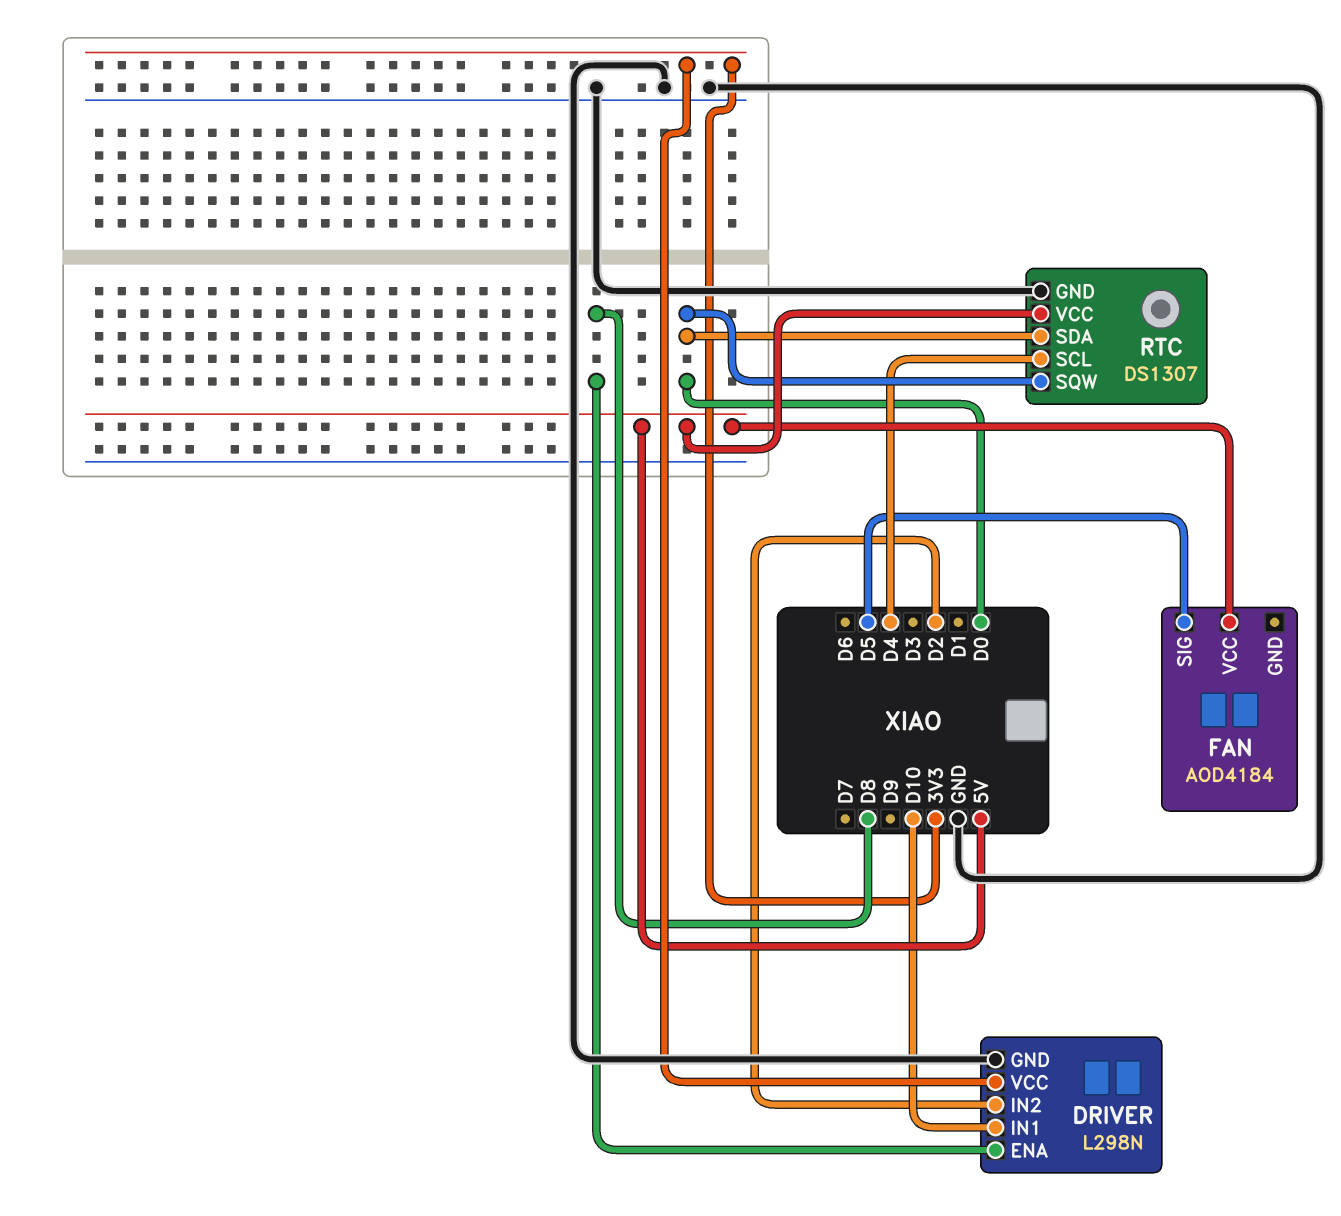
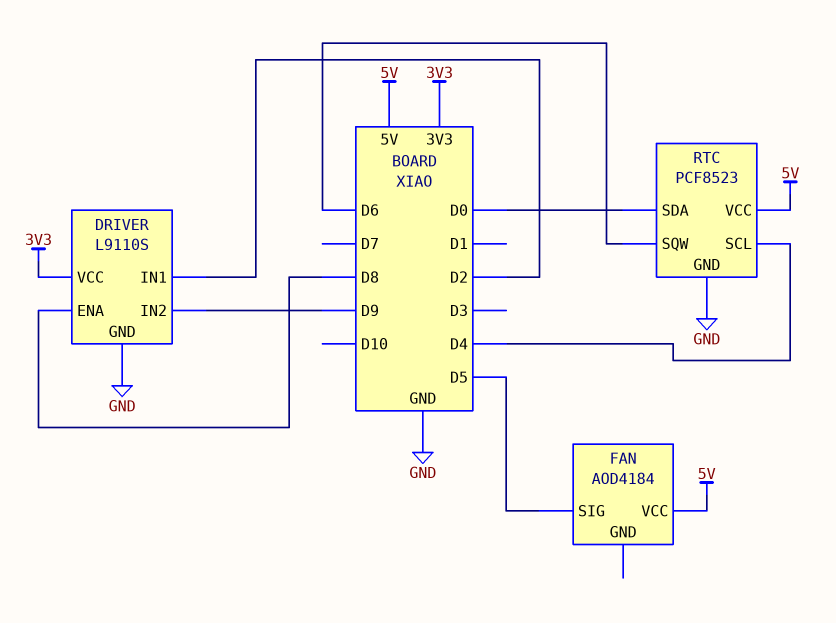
DRIVER: L298N -> L9110S
DRIVER pin IN1: D10 -> D2
DRIVER pin IN2: D2 -> D9
RTC: DS1307 -> PCF8523
RTC pin SQW: D0 -> D6

